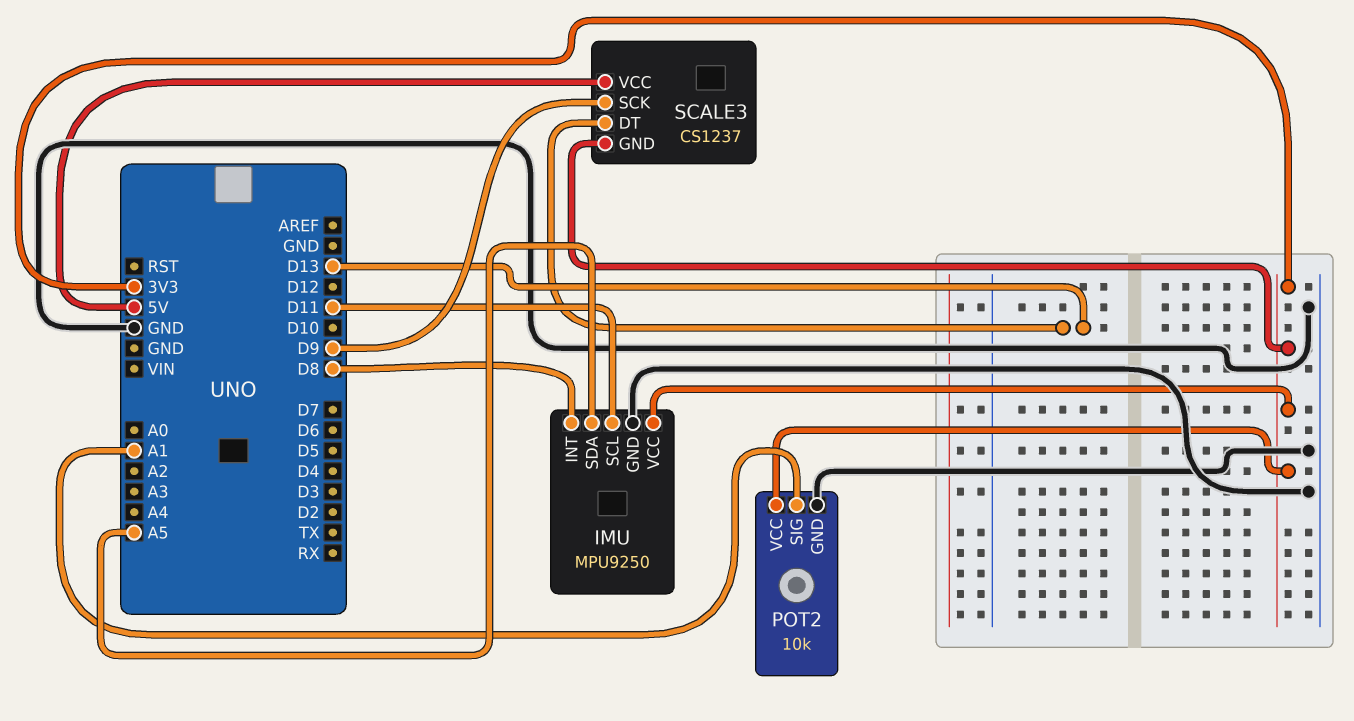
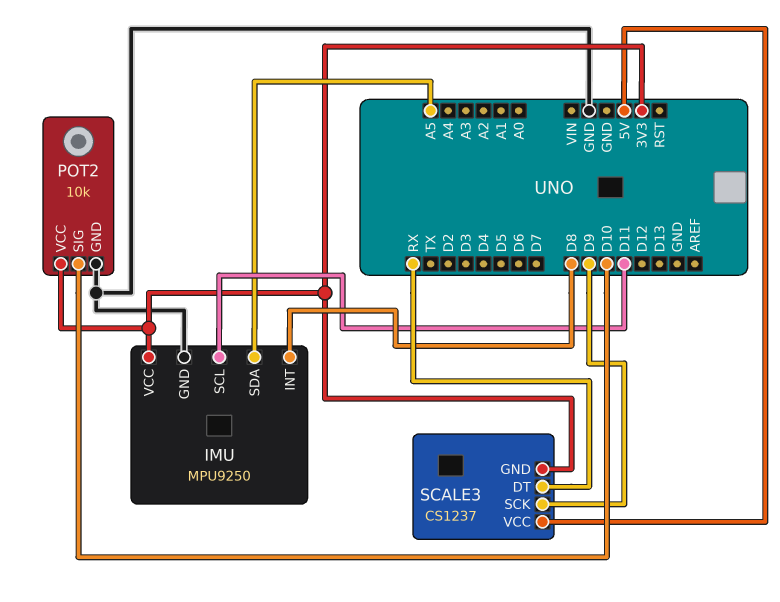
POT2 pin SIG: A1 -> D10
SCALE3 pin DT: D13 -> RX

